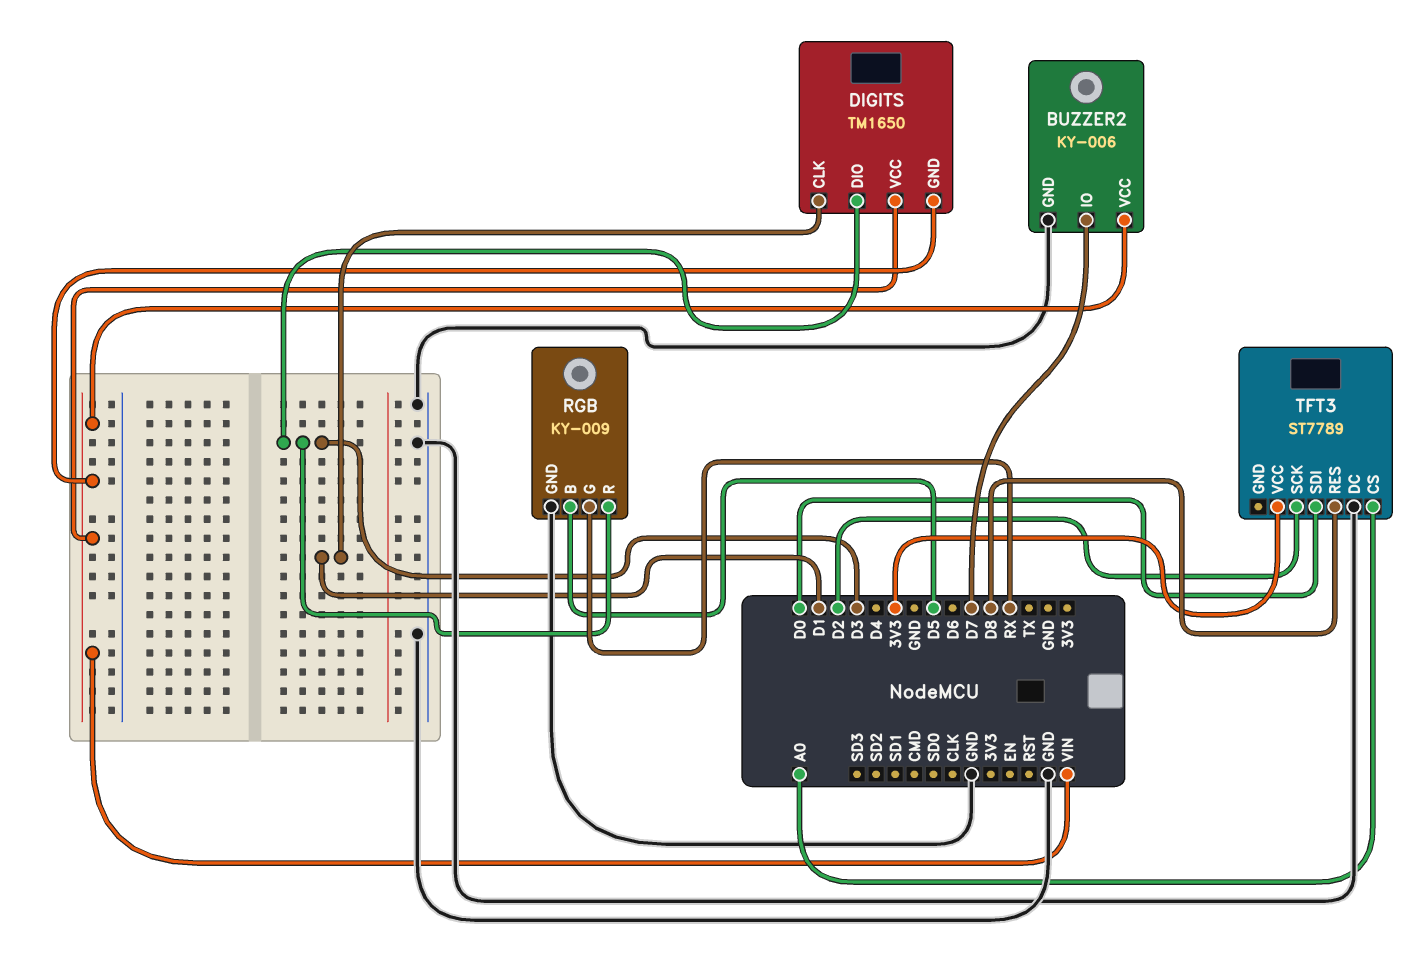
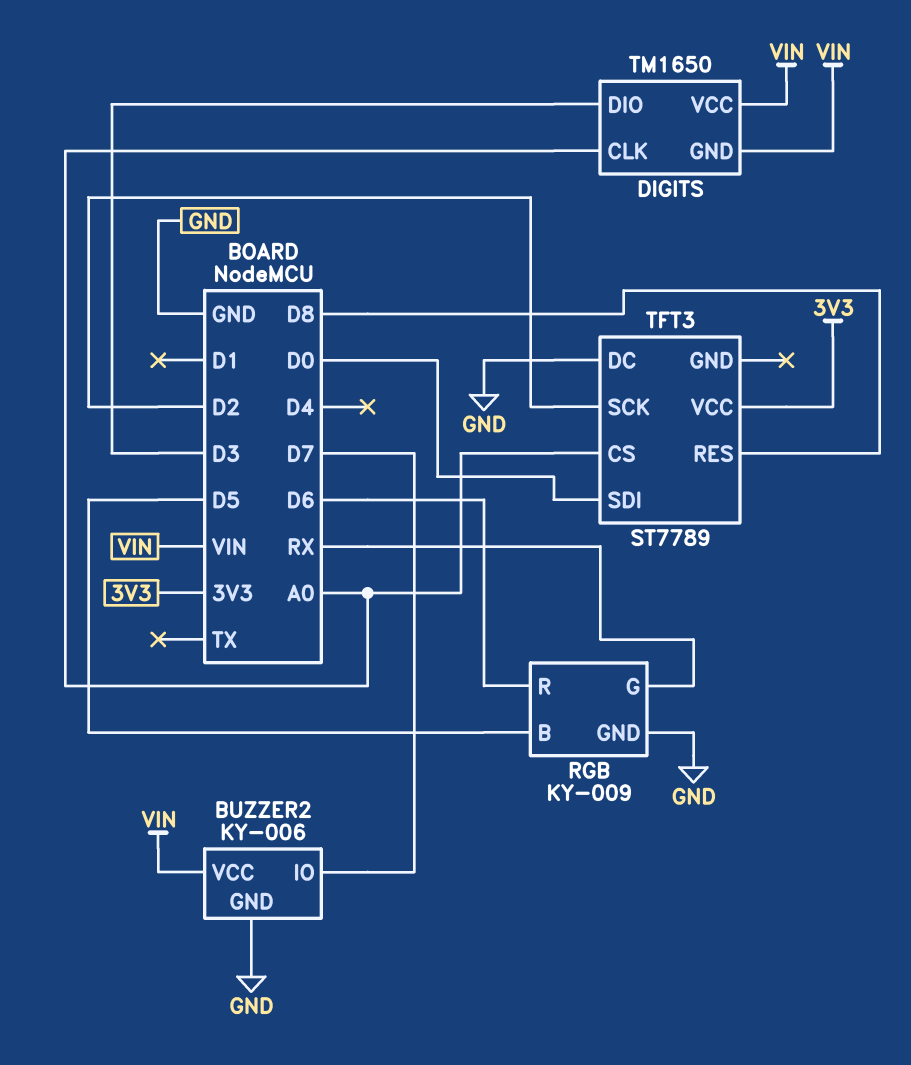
DIGITS pin CLK: D1 -> A0
RGB pin R: D3 -> D6

